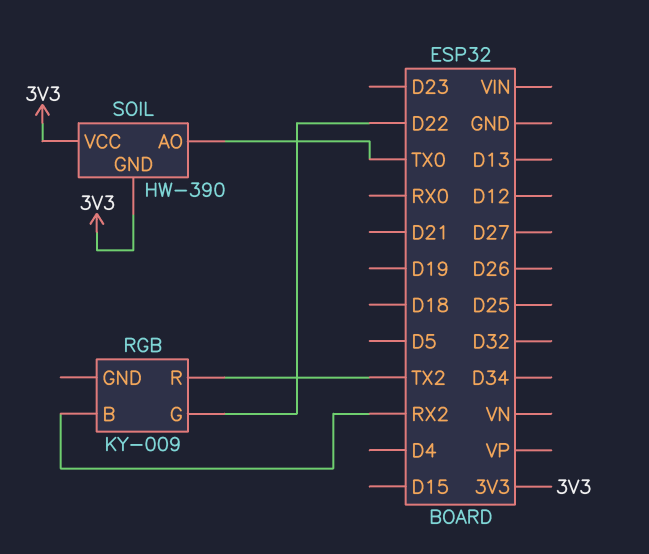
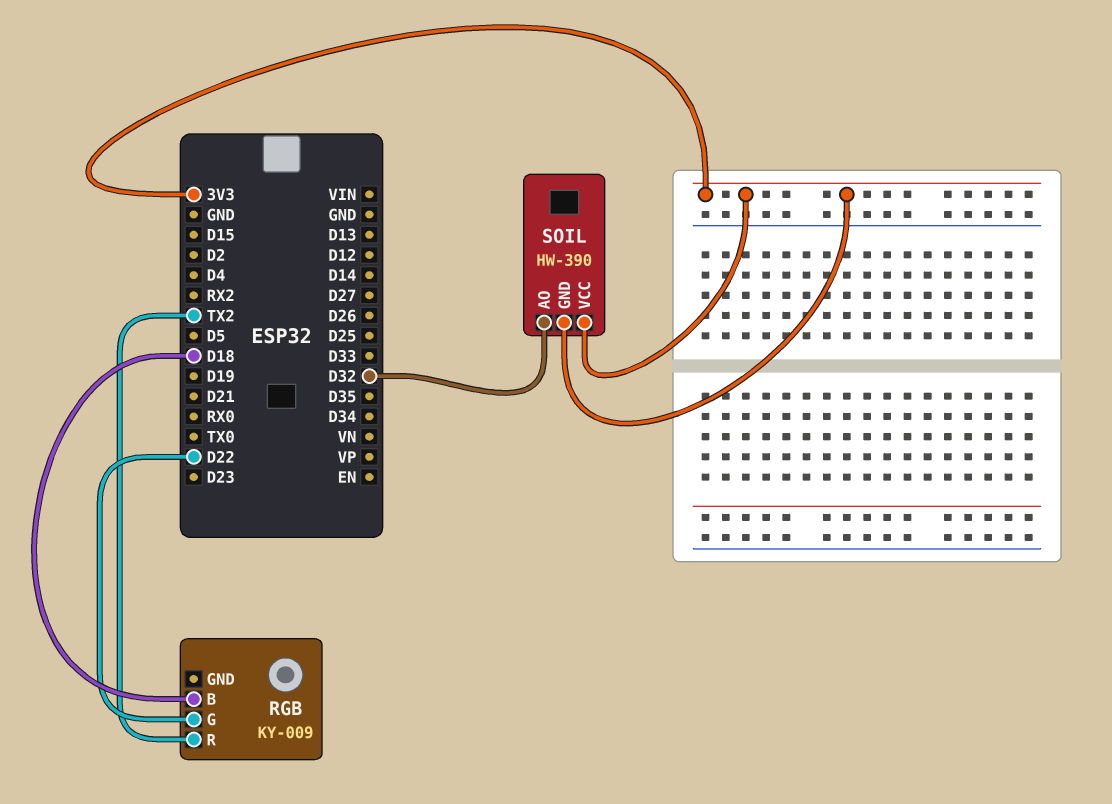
RGB pin B: RX2 -> D18
SOIL pin AO: TX0 -> D32

